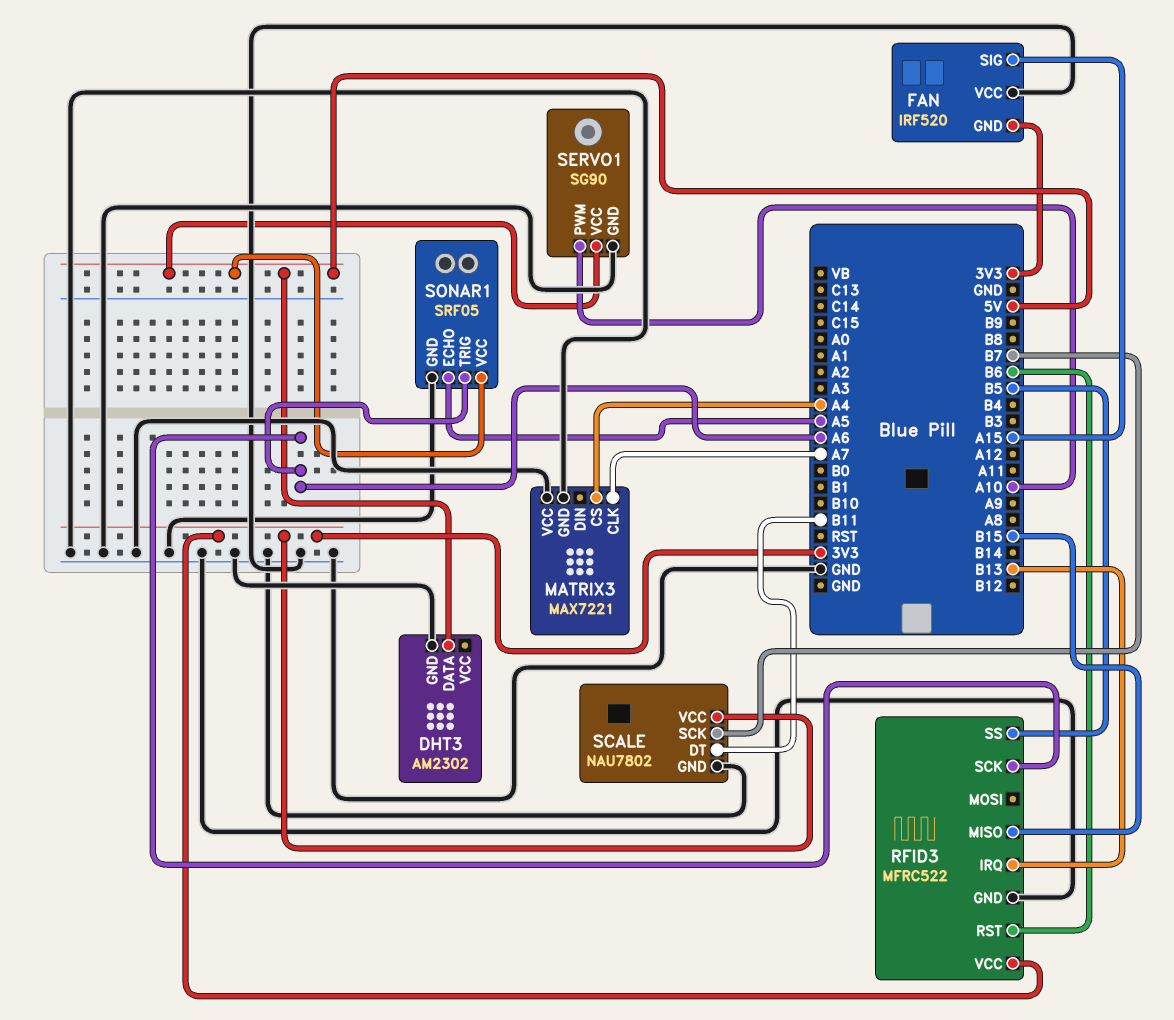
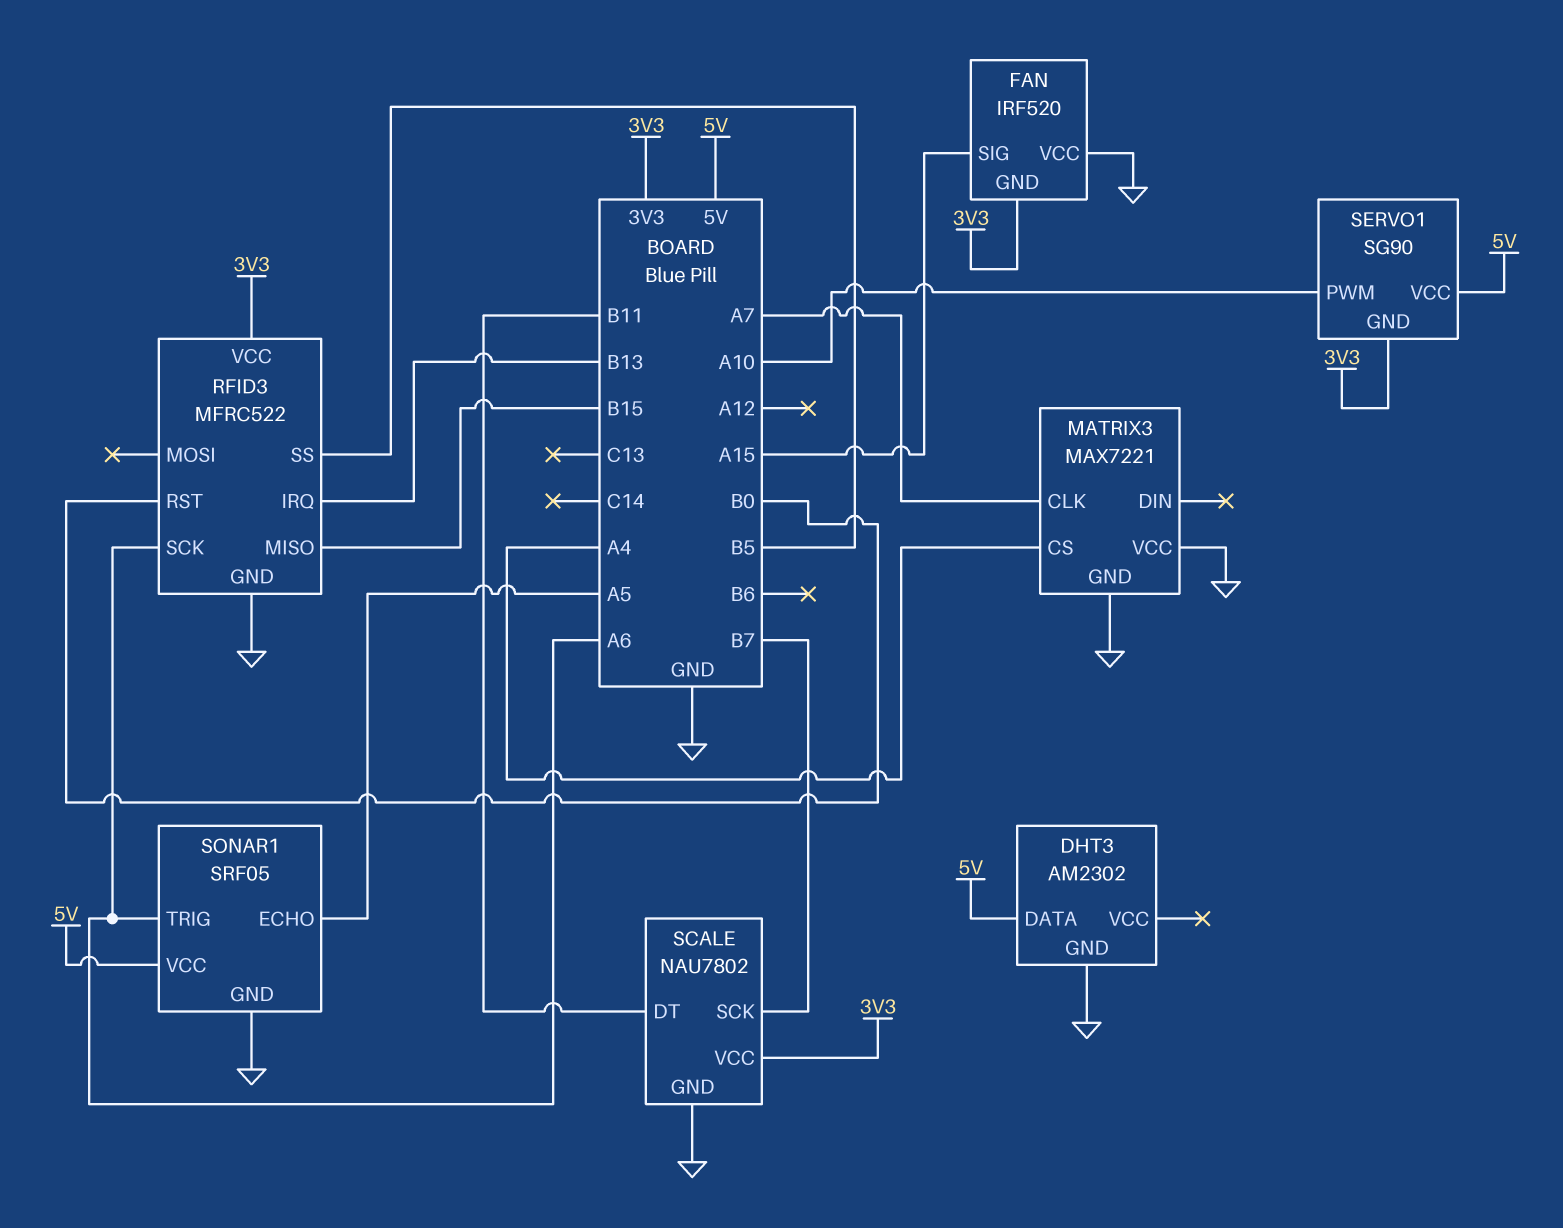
RFID3 pin RST: B6 -> B0
SERVO1 pin GND: GND -> 3V3

